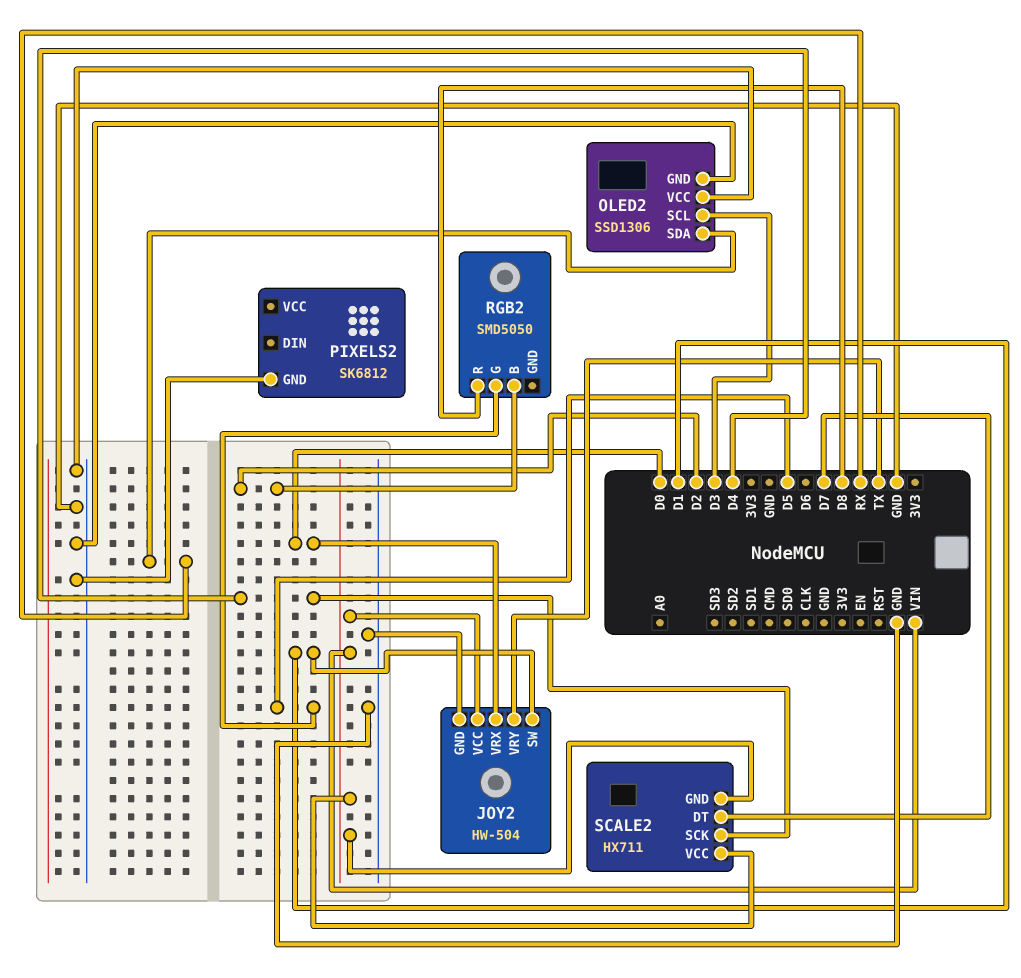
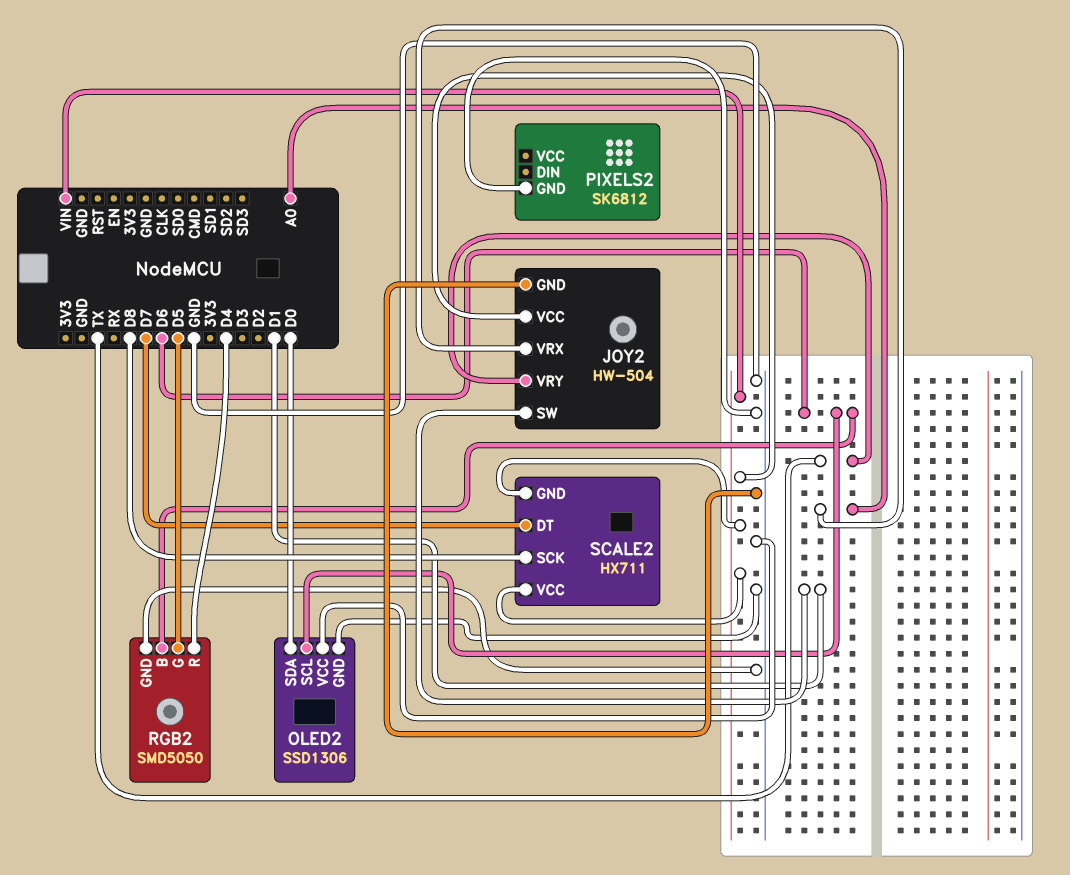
JOY2 pin VRX: D0 -> A0
OLED2 pin SCL: D3 -> D6
OLED2 pin SDA: RX -> D0
RGB2 pin B: D2 -> D6
RGB2 pin GND: none -> GND
RGB2 pin R: D8 -> D4
SCALE2 pin SCK: D4 -> D8

